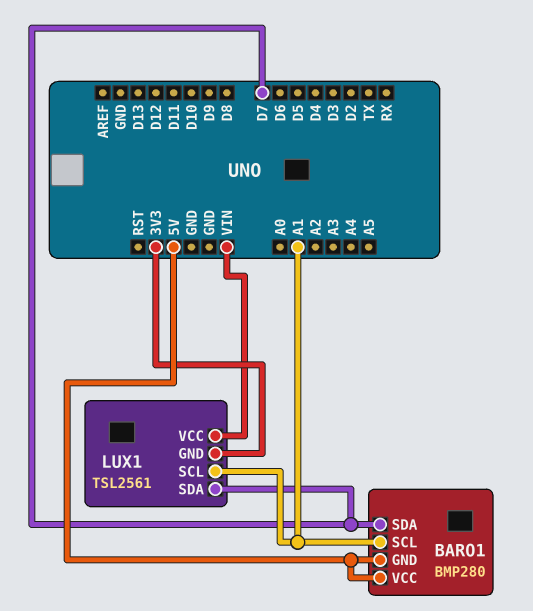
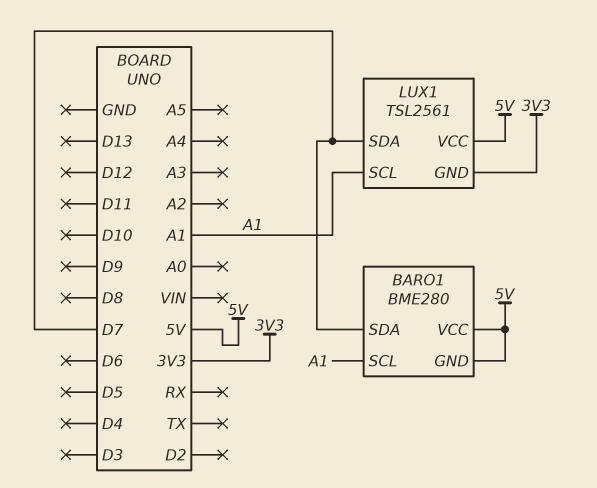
BARO1: BMP280 -> BME280
LUX1 pin VCC: VIN -> 5V

